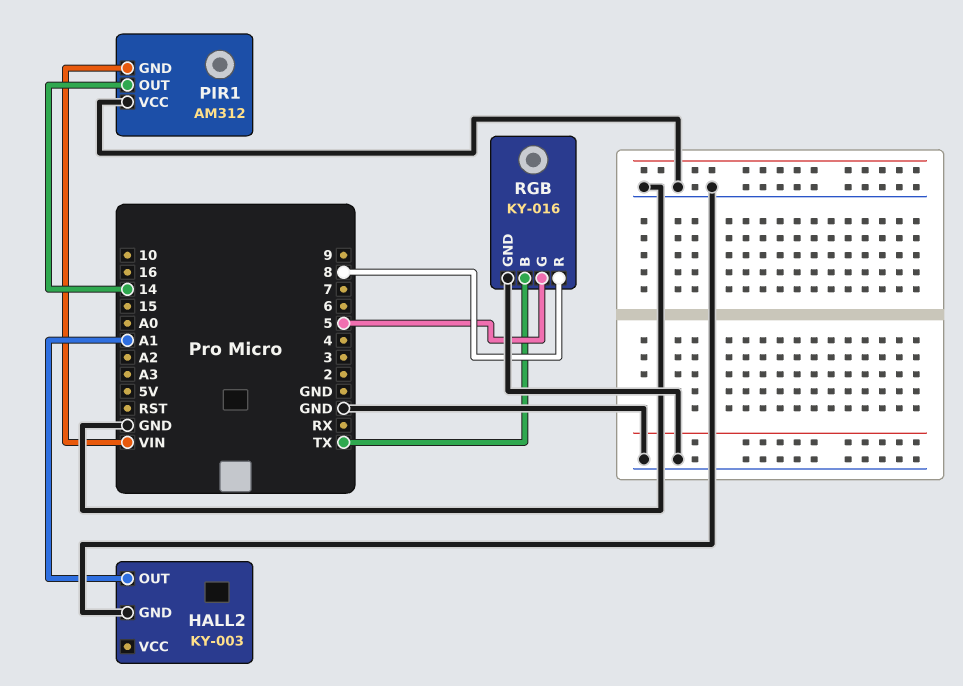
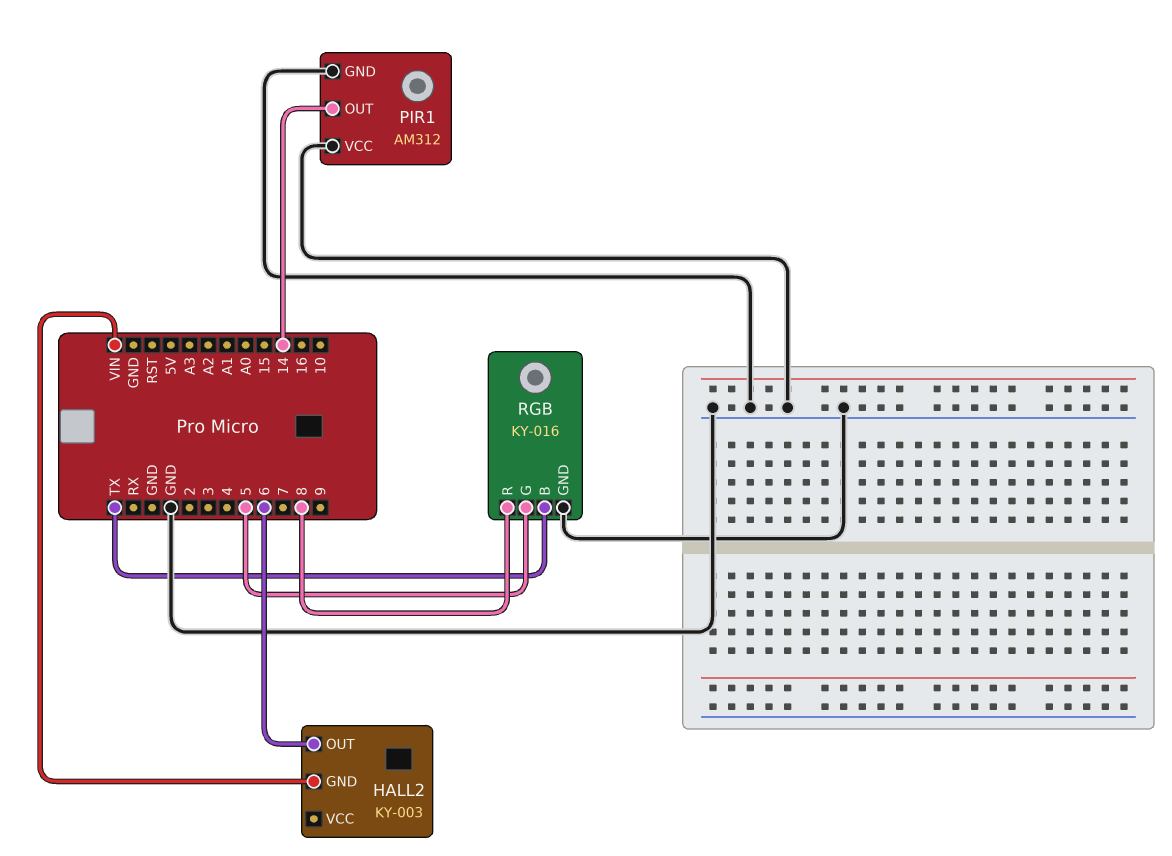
HALL2 pin GND: GND -> VIN
HALL2 pin OUT: A1 -> 6
PIR1 pin GND: VIN -> GND

